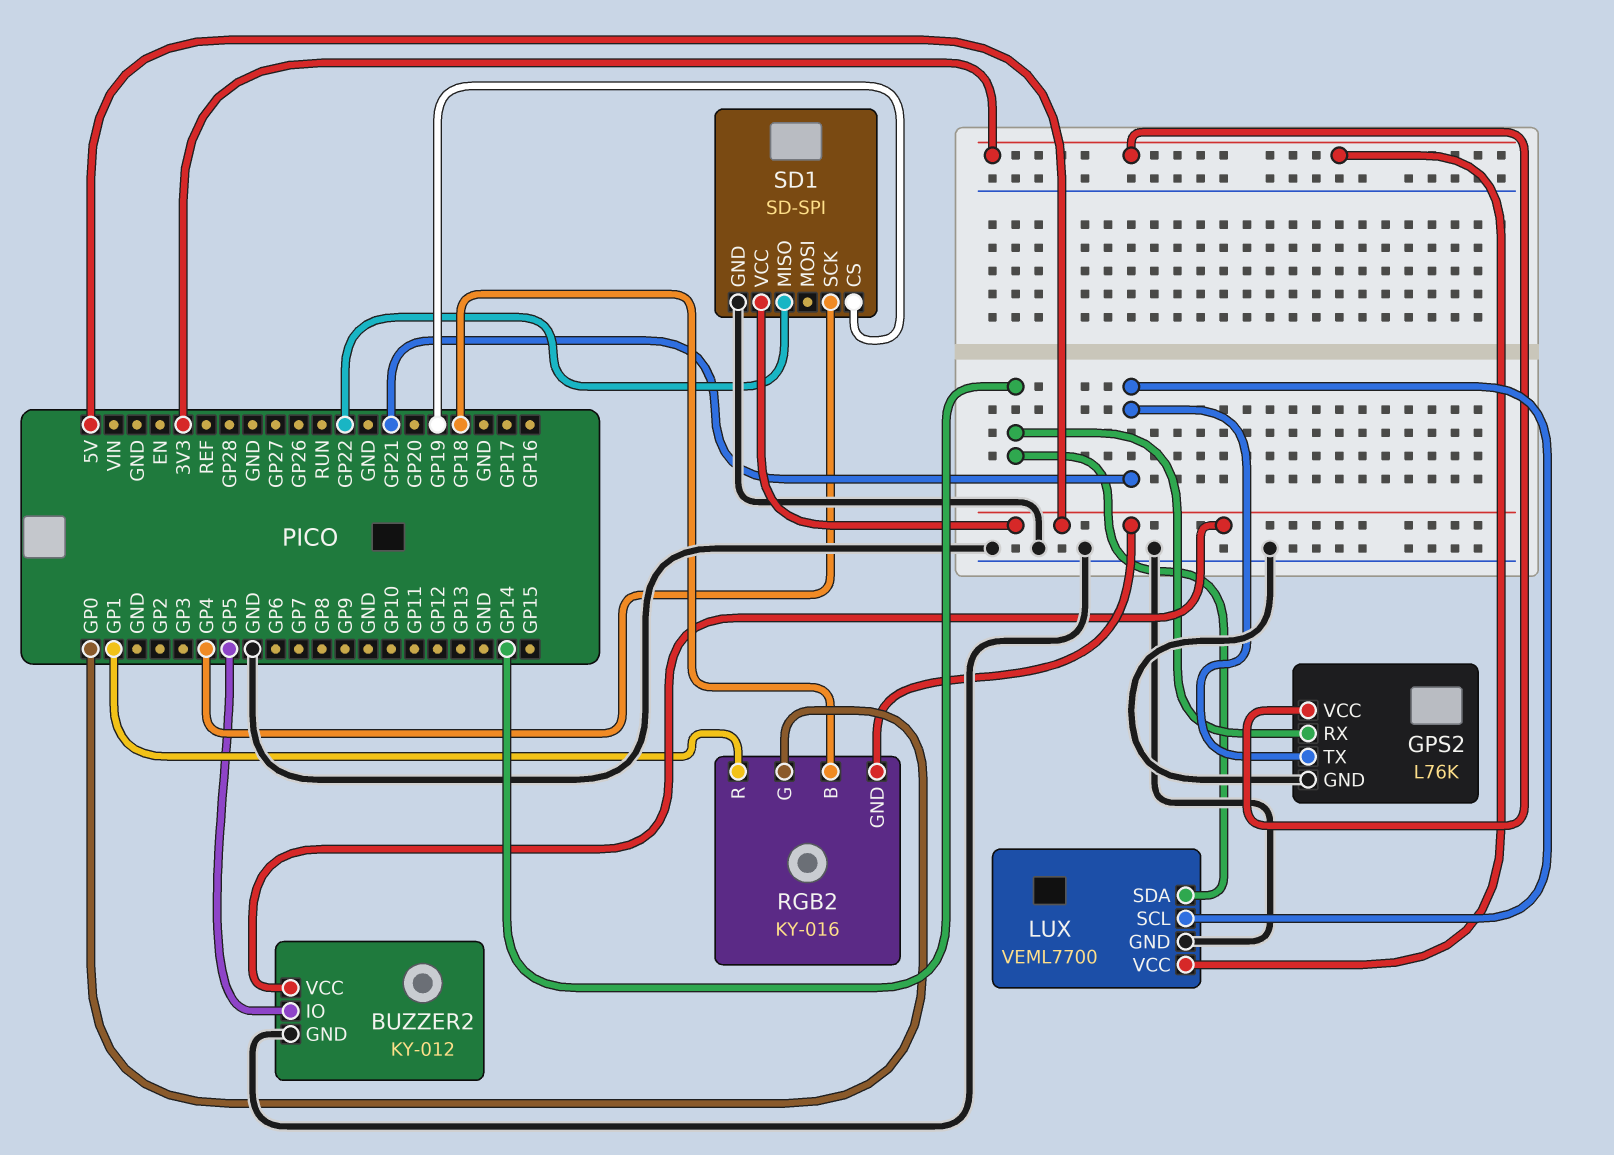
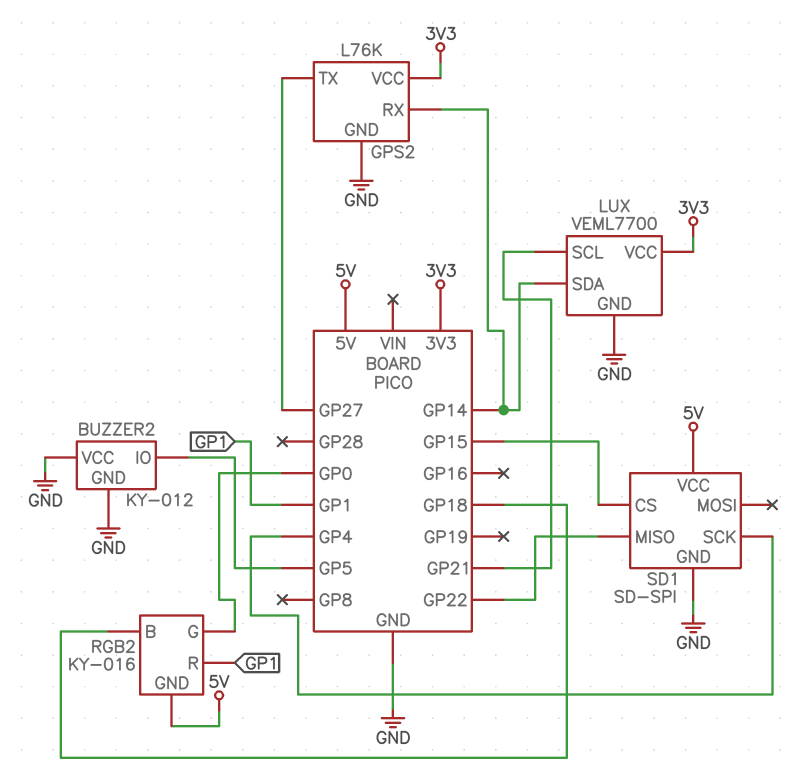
BUZZER2 pin VCC: 5V -> GND
GPS2 pin TX: GP21 -> GP27
SD1 pin CS: GP19 -> GP15

